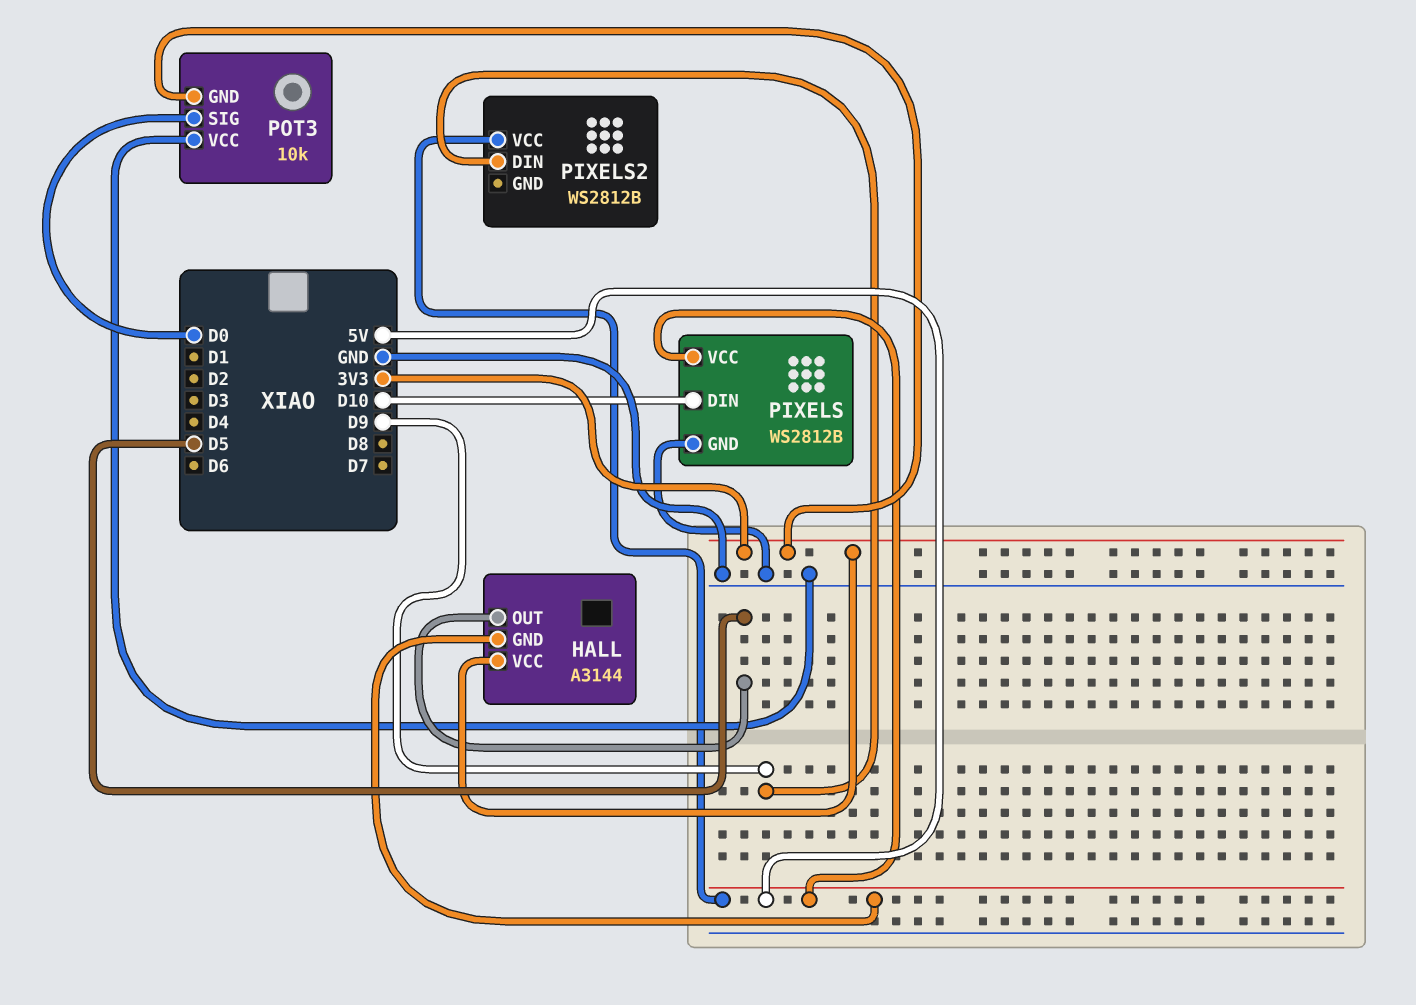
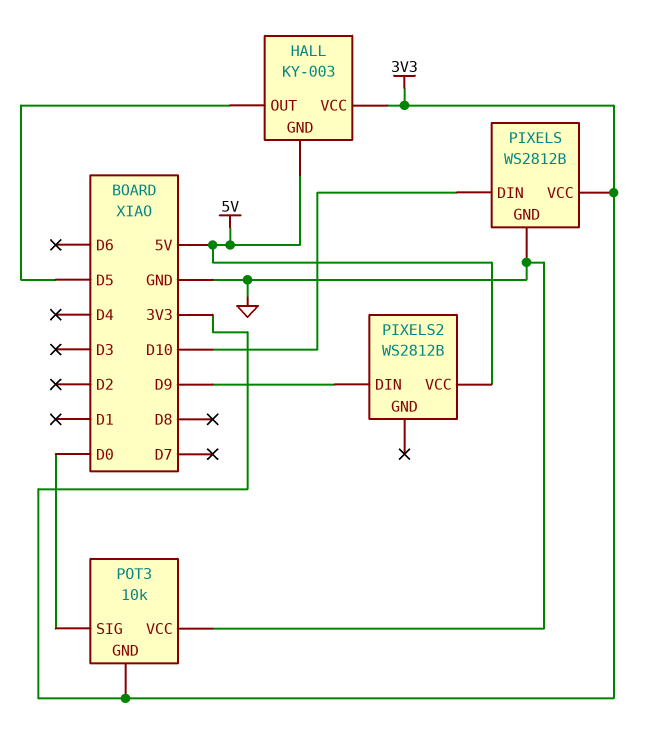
HALL: A3144 -> KY-003
PIXELS pin VCC: 5V -> 3V3

